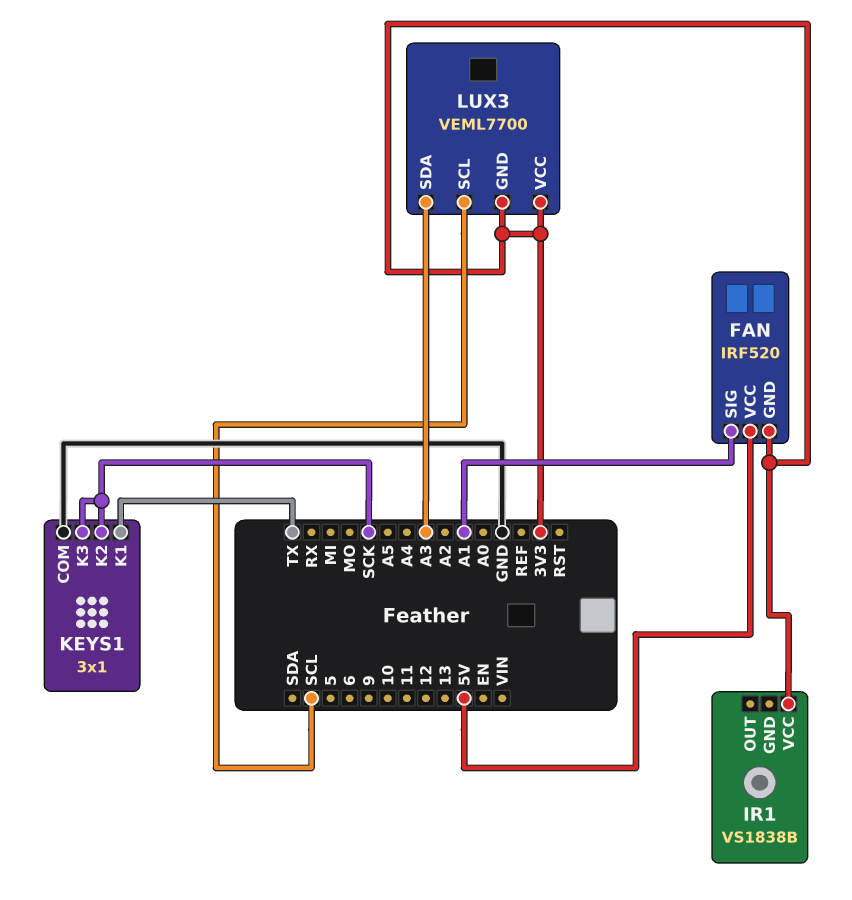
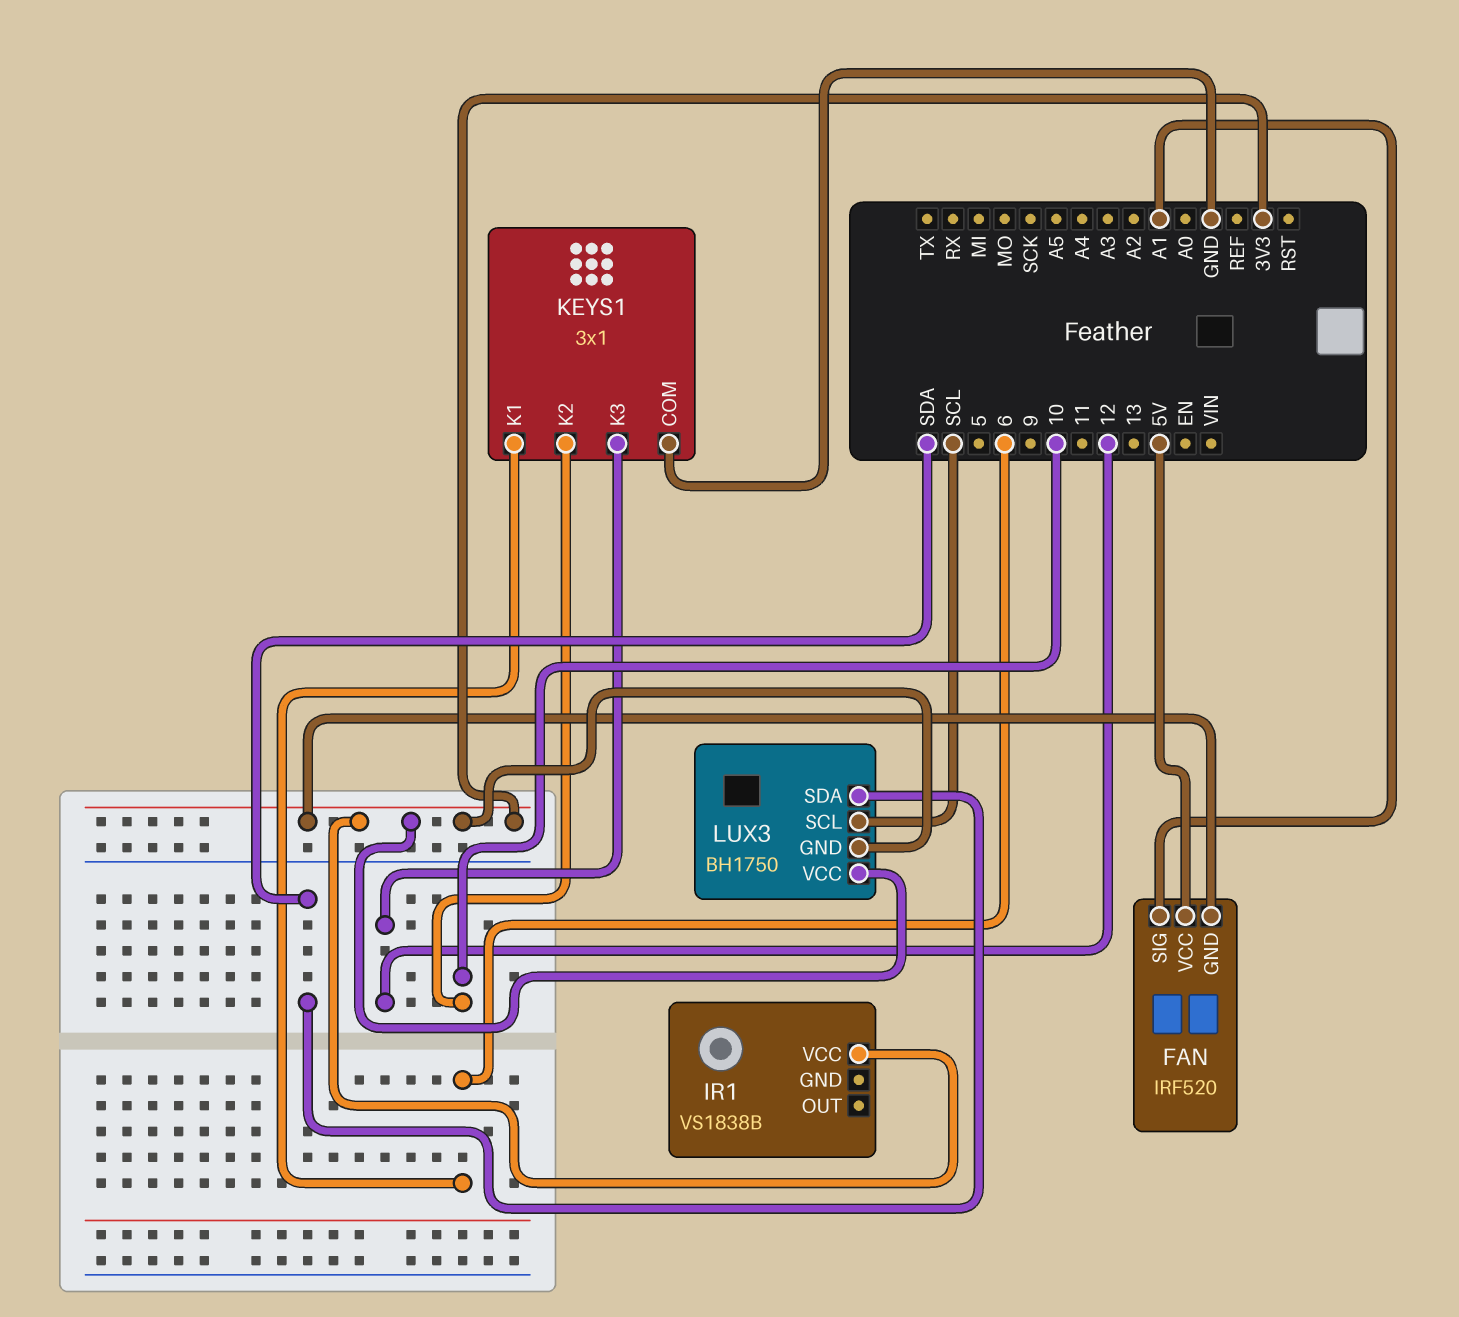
KEYS1 pin K1: TX -> 6
KEYS1 pin K2: SCK -> 10
KEYS1 pin K3: SCK -> 12
LUX3: VEML7700 -> BH1750
LUX3 pin SDA: A3 -> SDA

